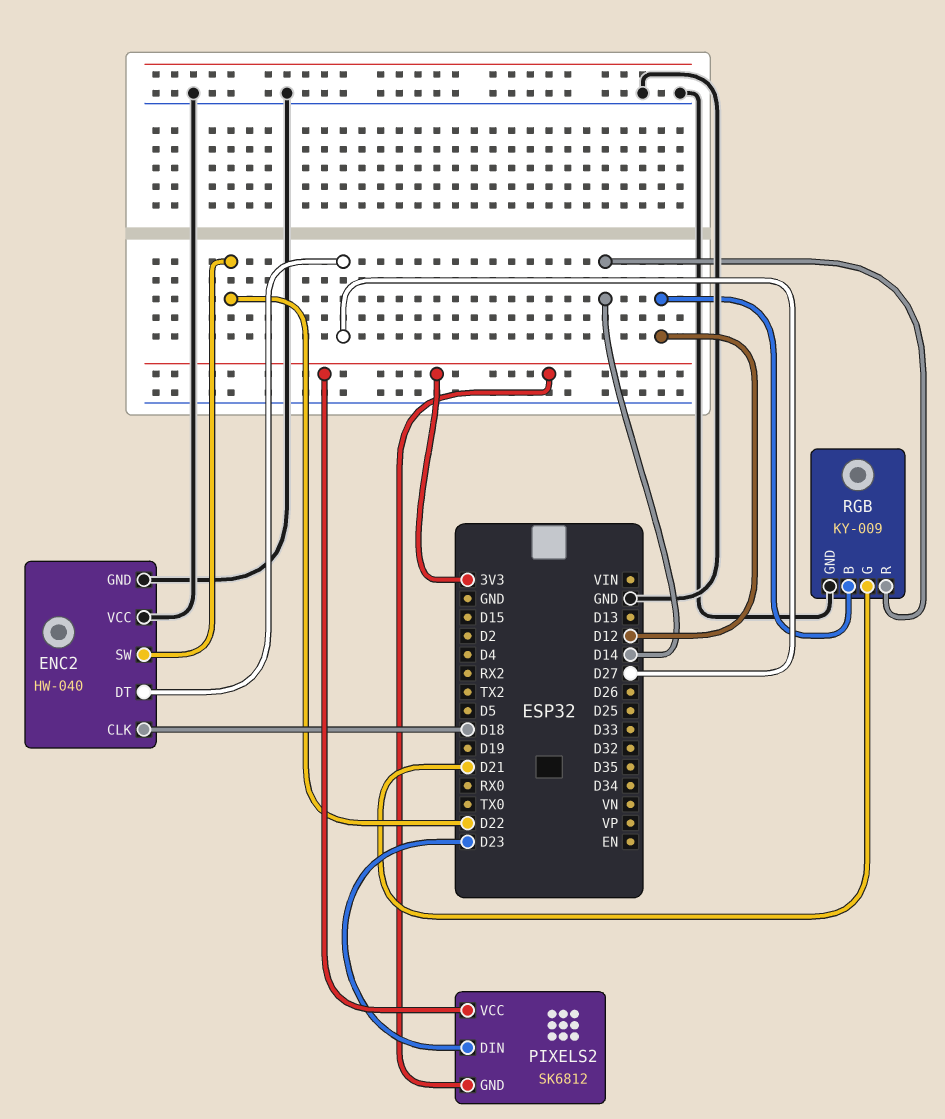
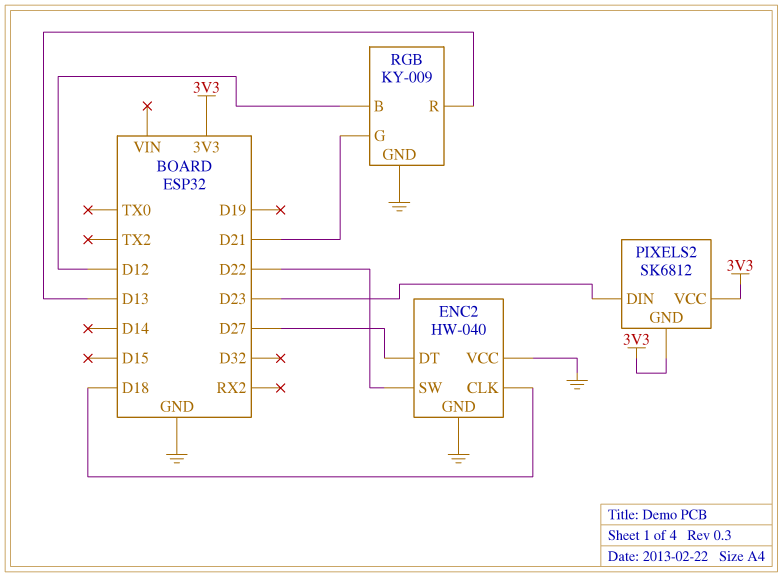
RGB pin R: D14 -> D13

